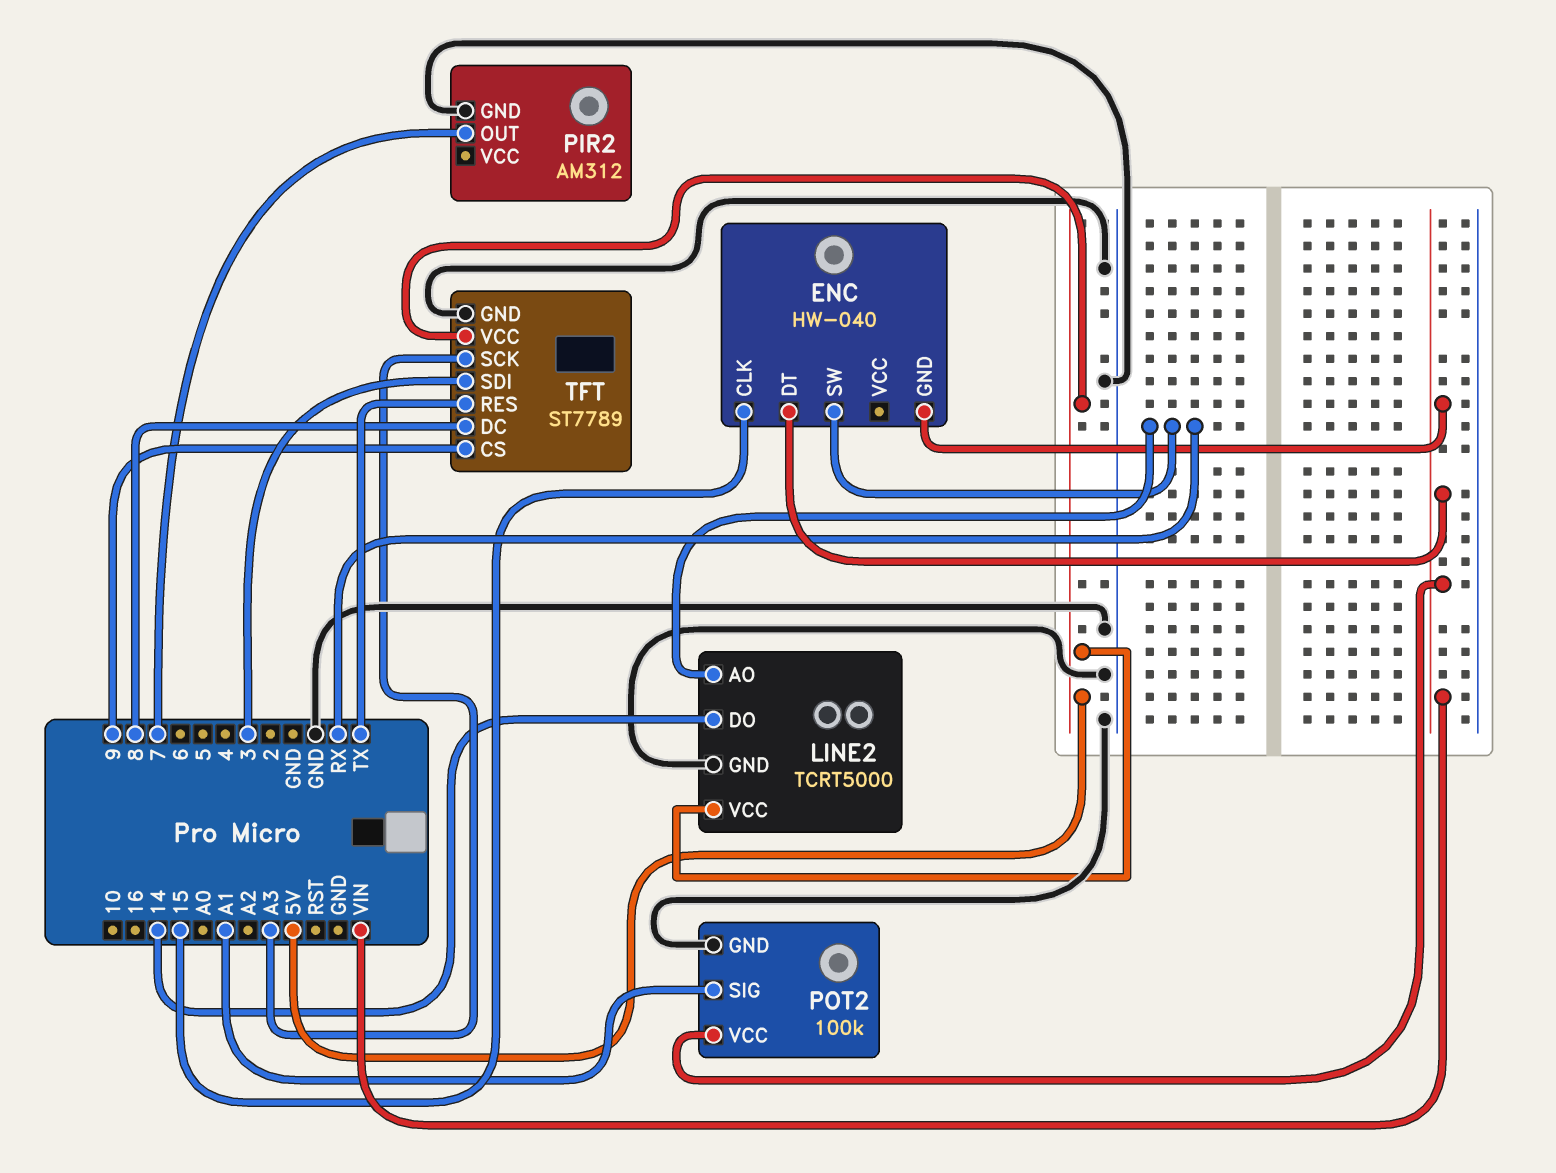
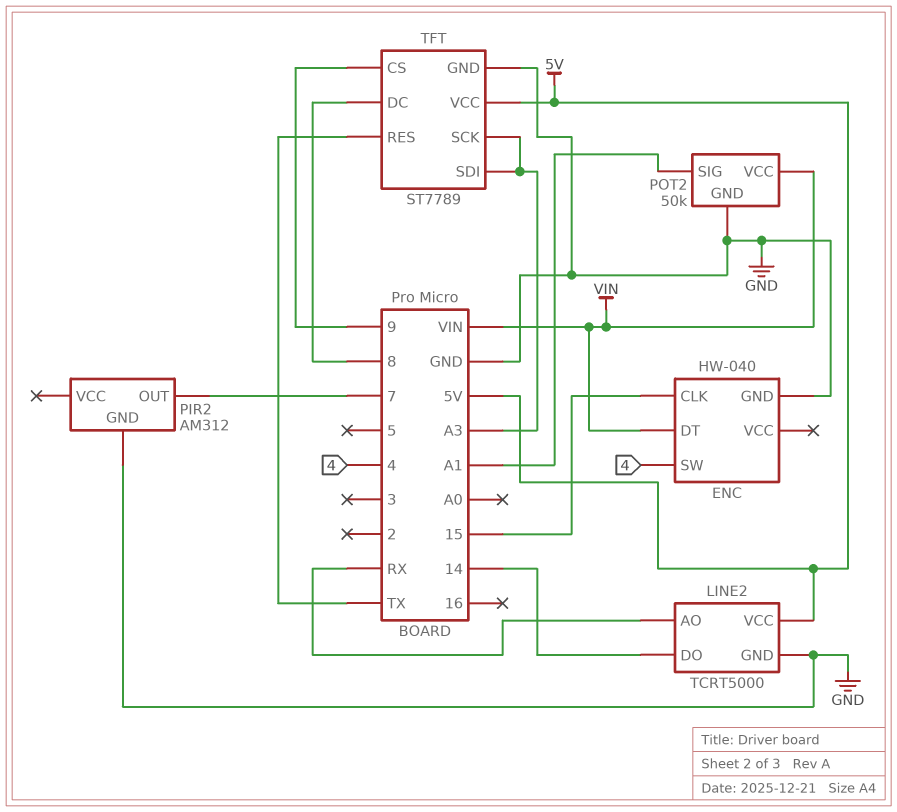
ENC pin GND: VIN -> GND
ENC pin SW: RX -> 4
POT2: 100k -> 50k
TFT pin SDI: 3 -> A3

